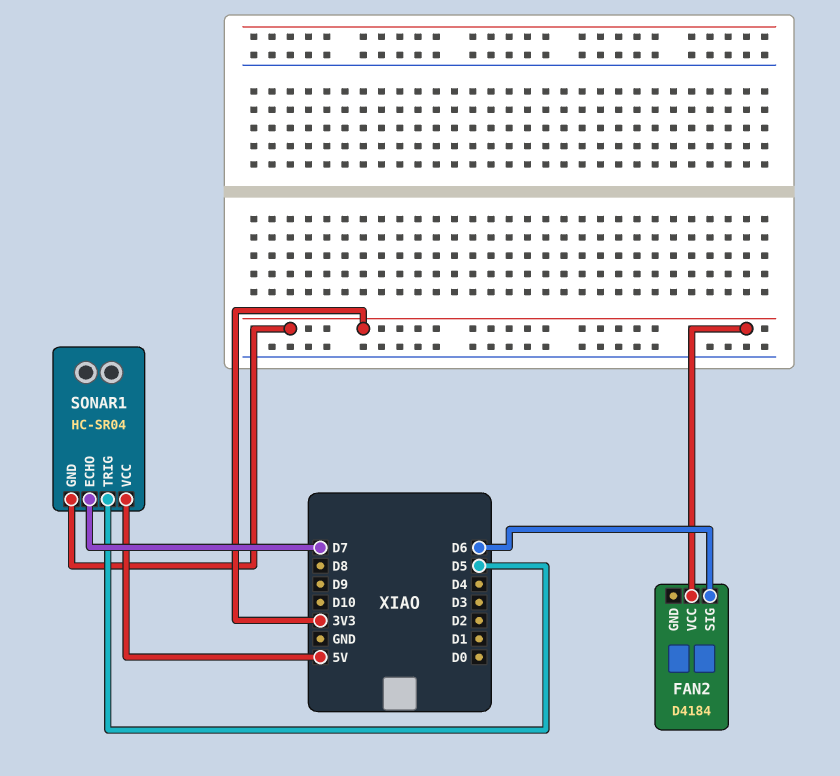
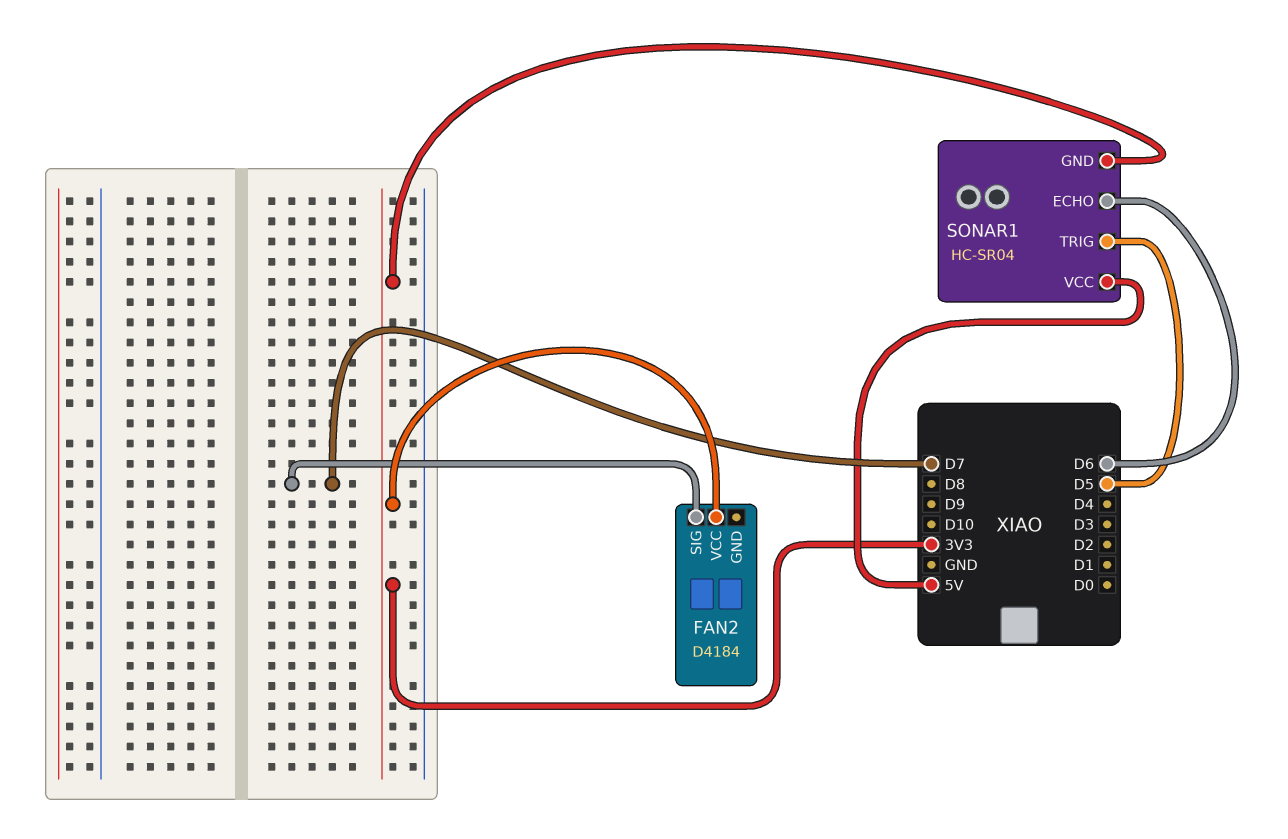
FAN2 pin SIG: D6 -> D7
SONAR1 pin ECHO: D7 -> D6

